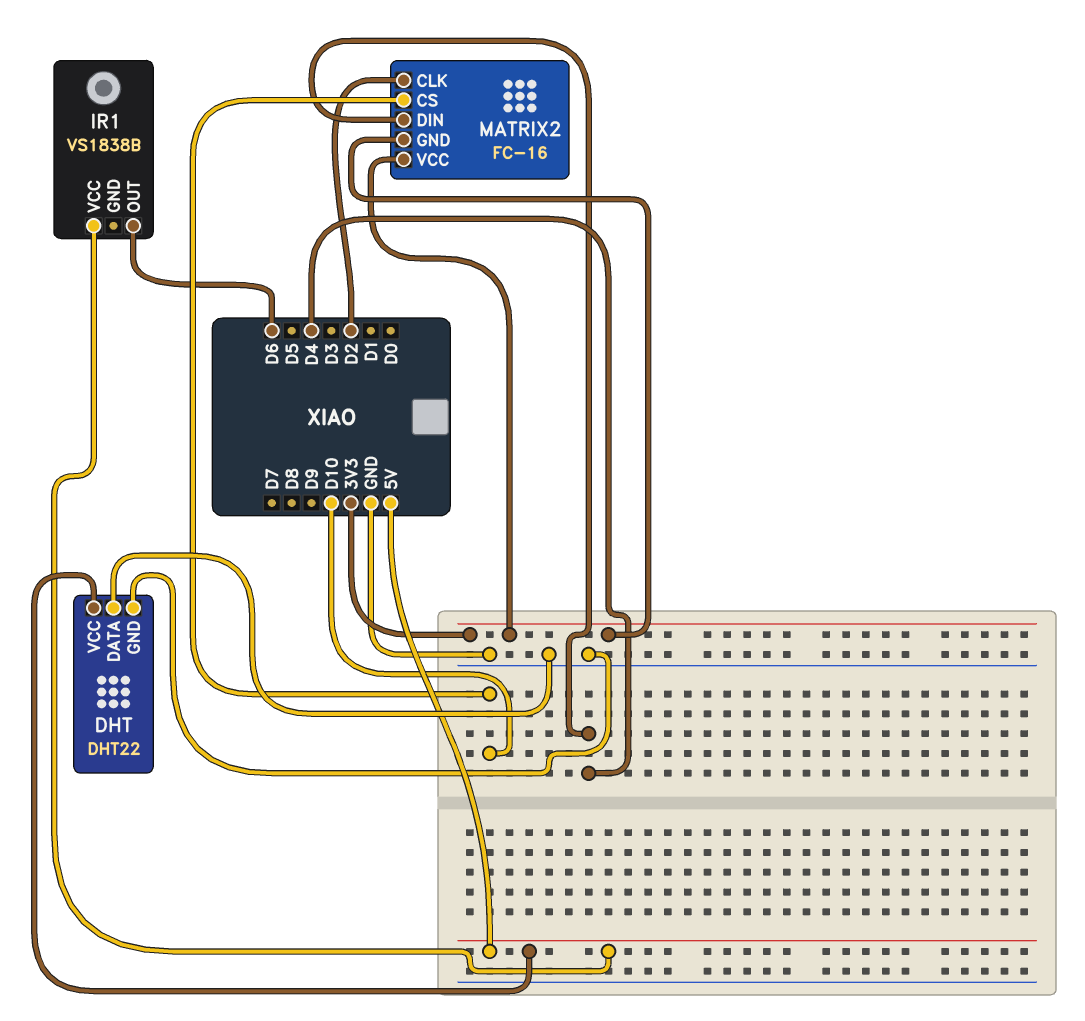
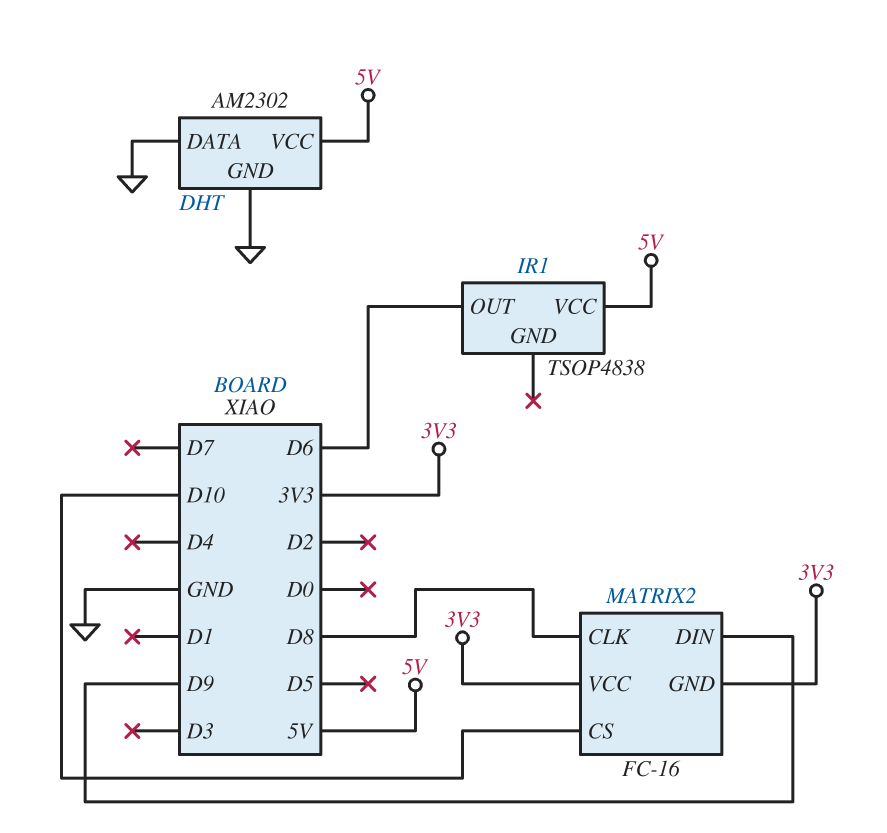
DHT: DHT22 -> AM2302
IR1: VS1838B -> TSOP4838
MATRIX2 pin CLK: D2 -> D8
MATRIX2 pin DIN: D4 -> D9

